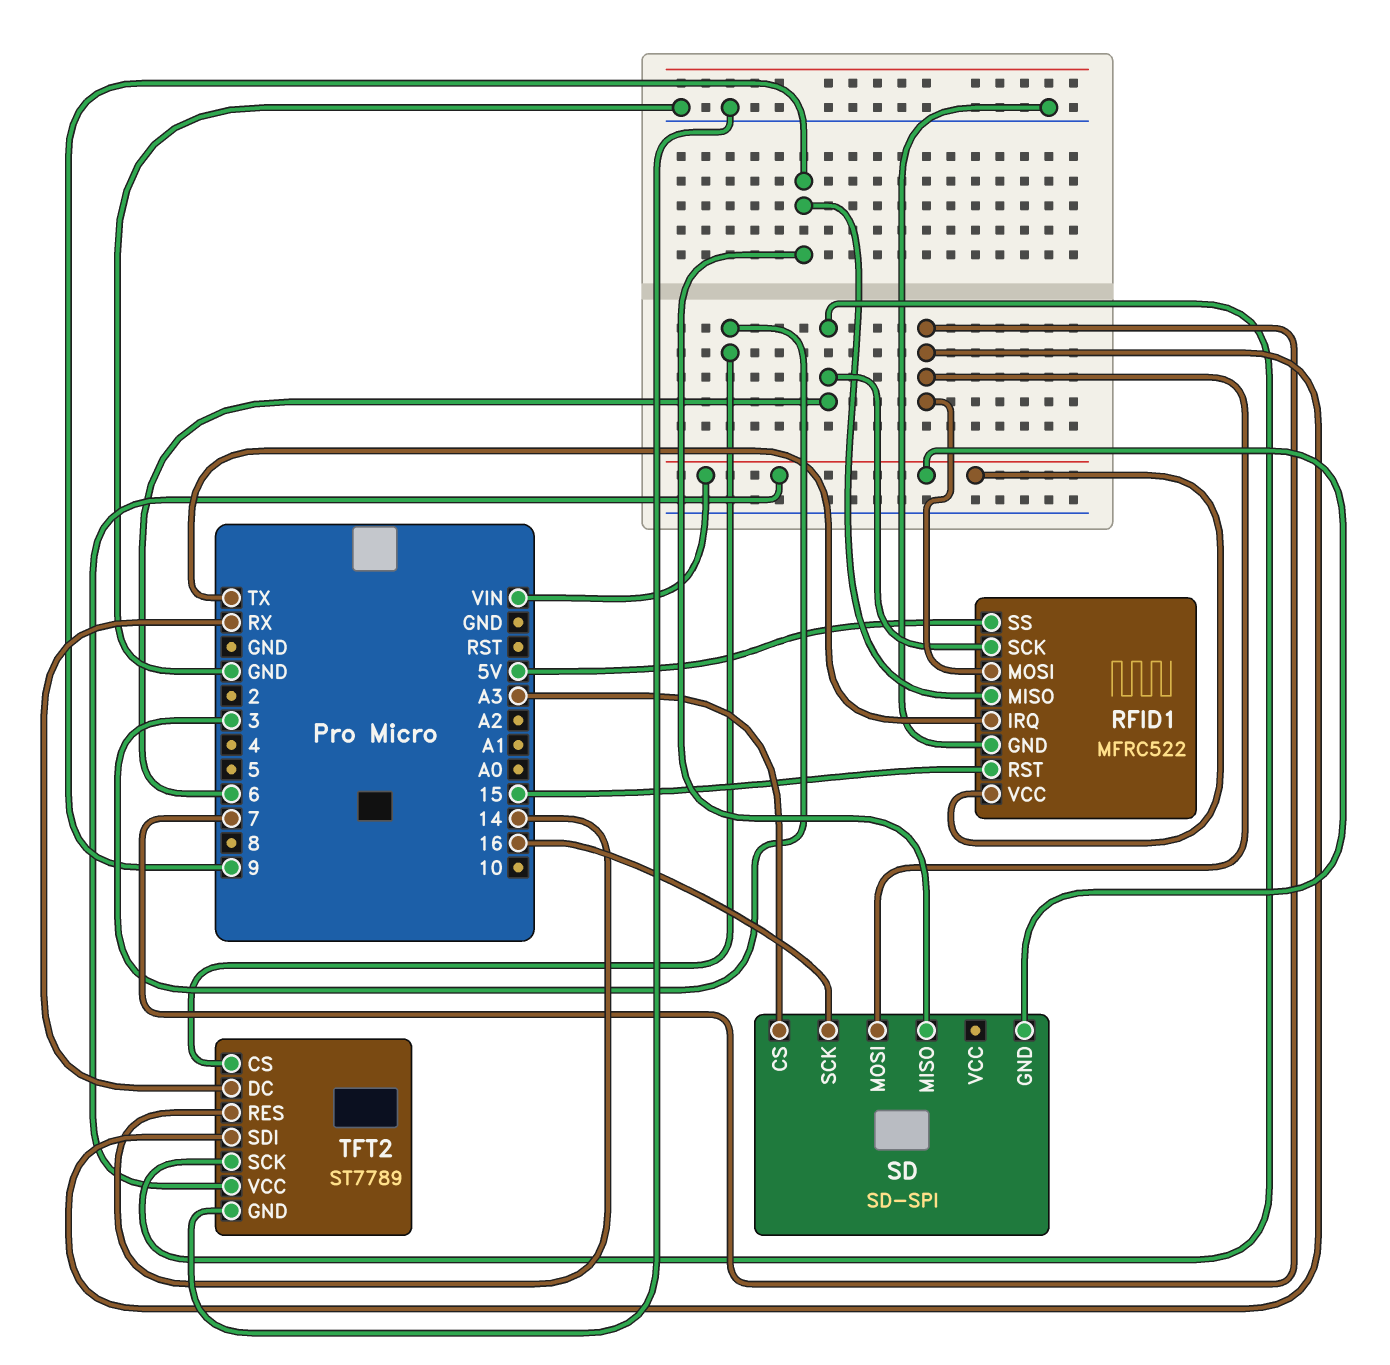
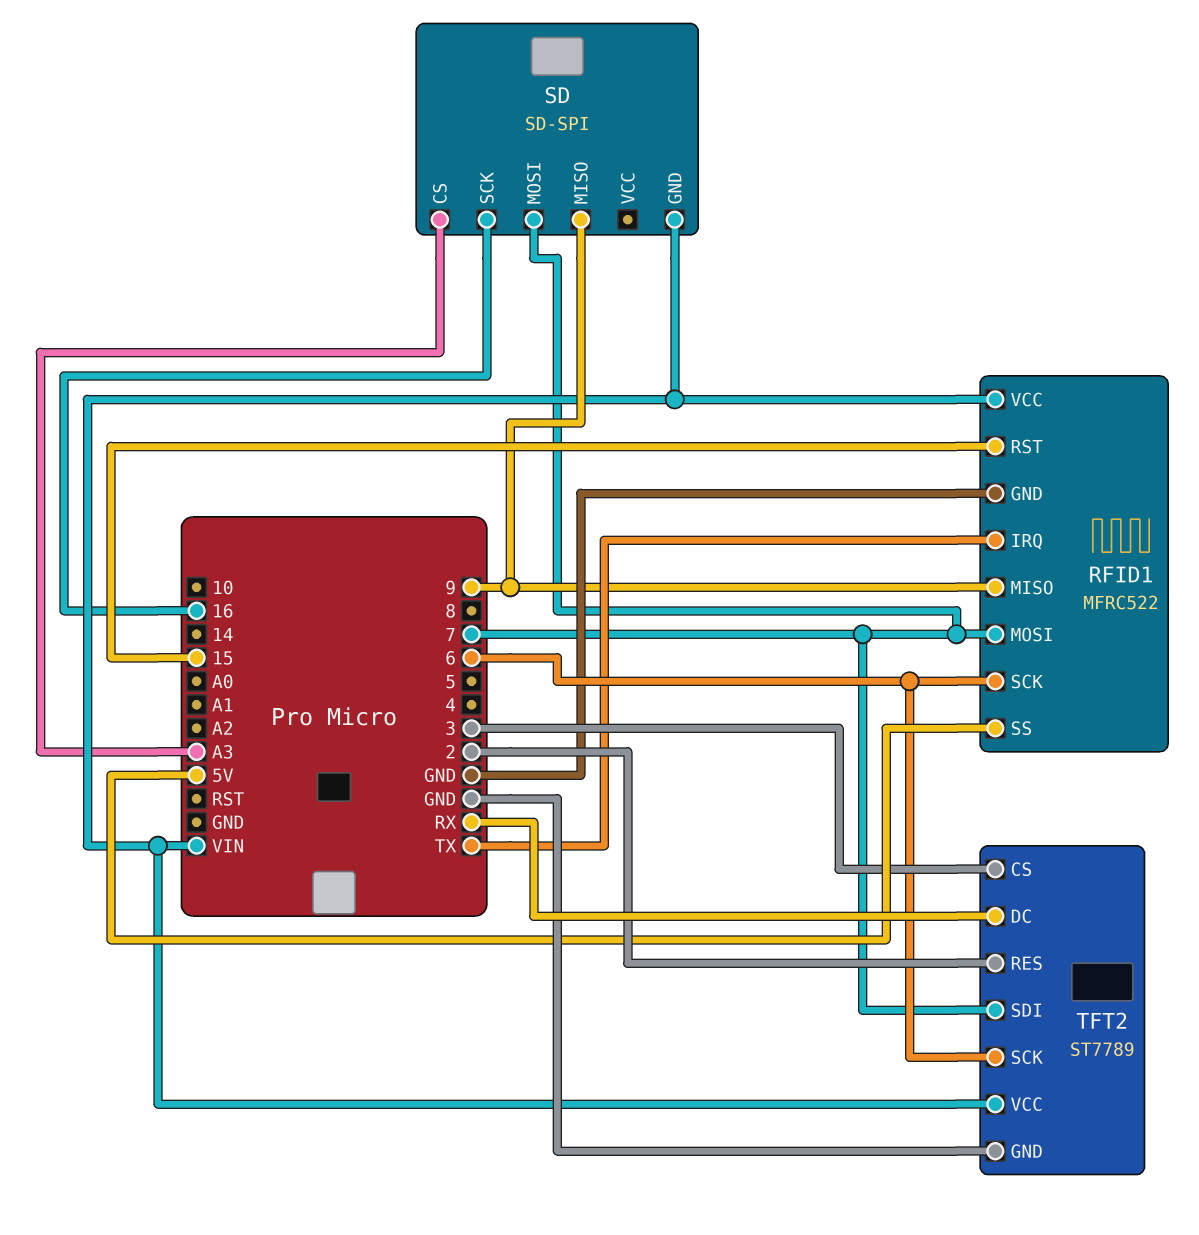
TFT2 pin RES: 14 -> 2

